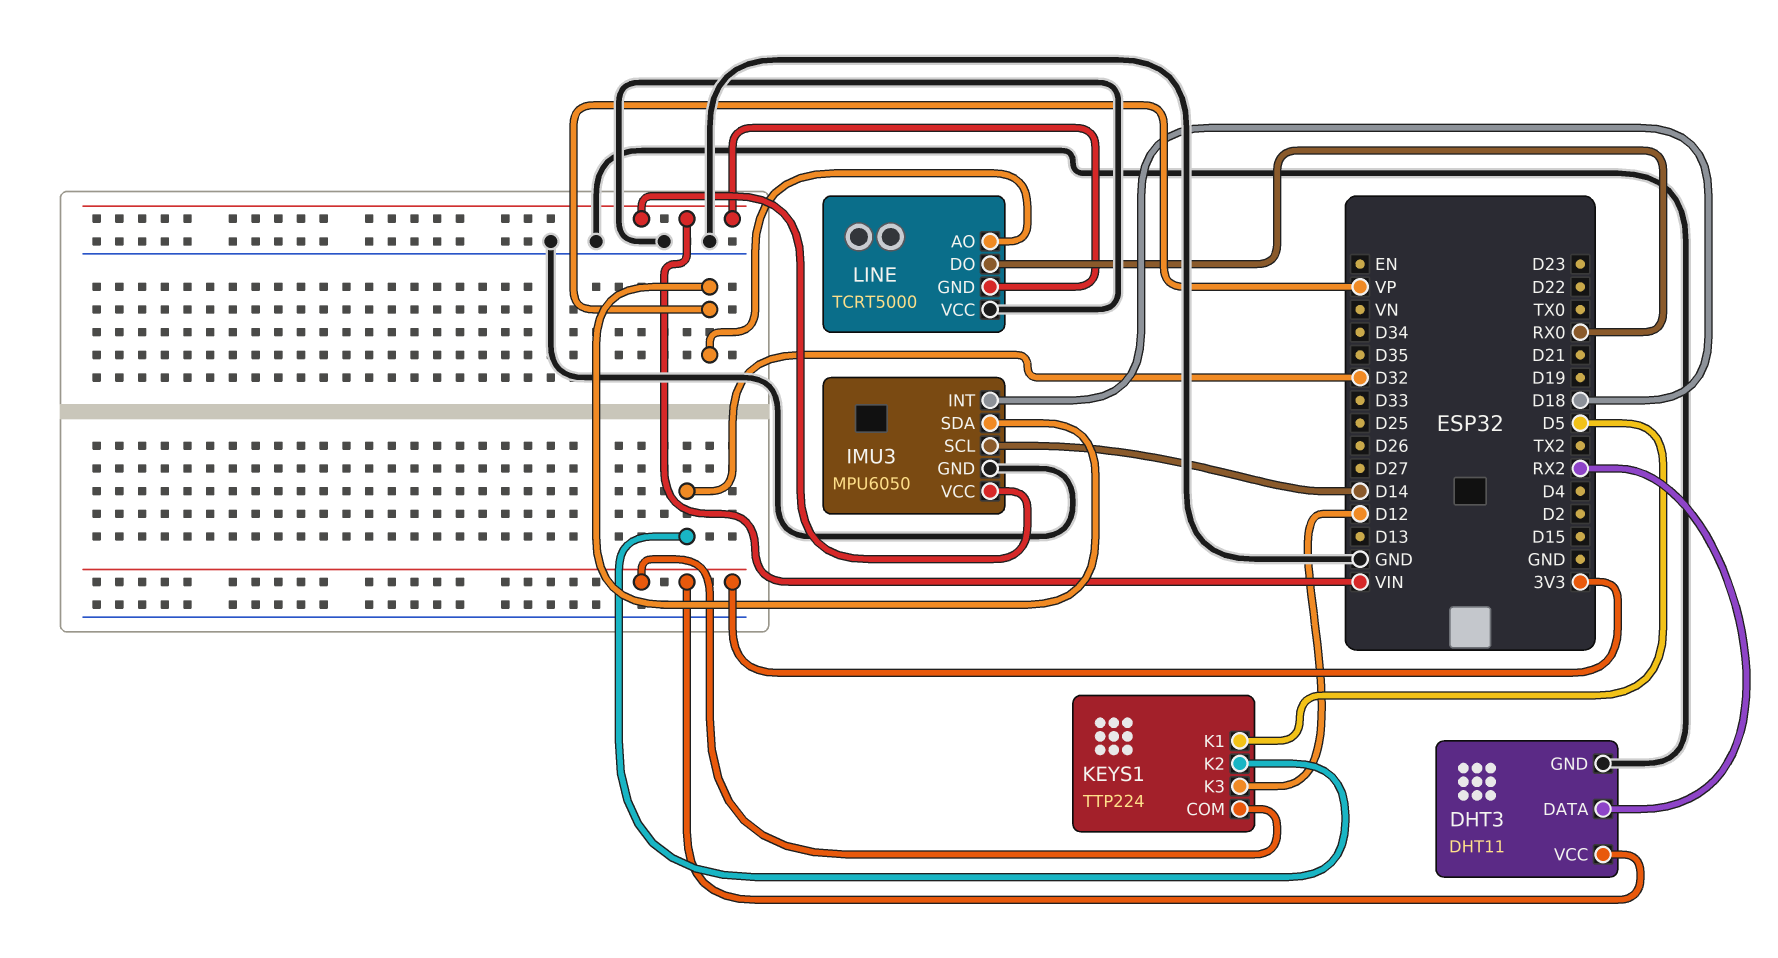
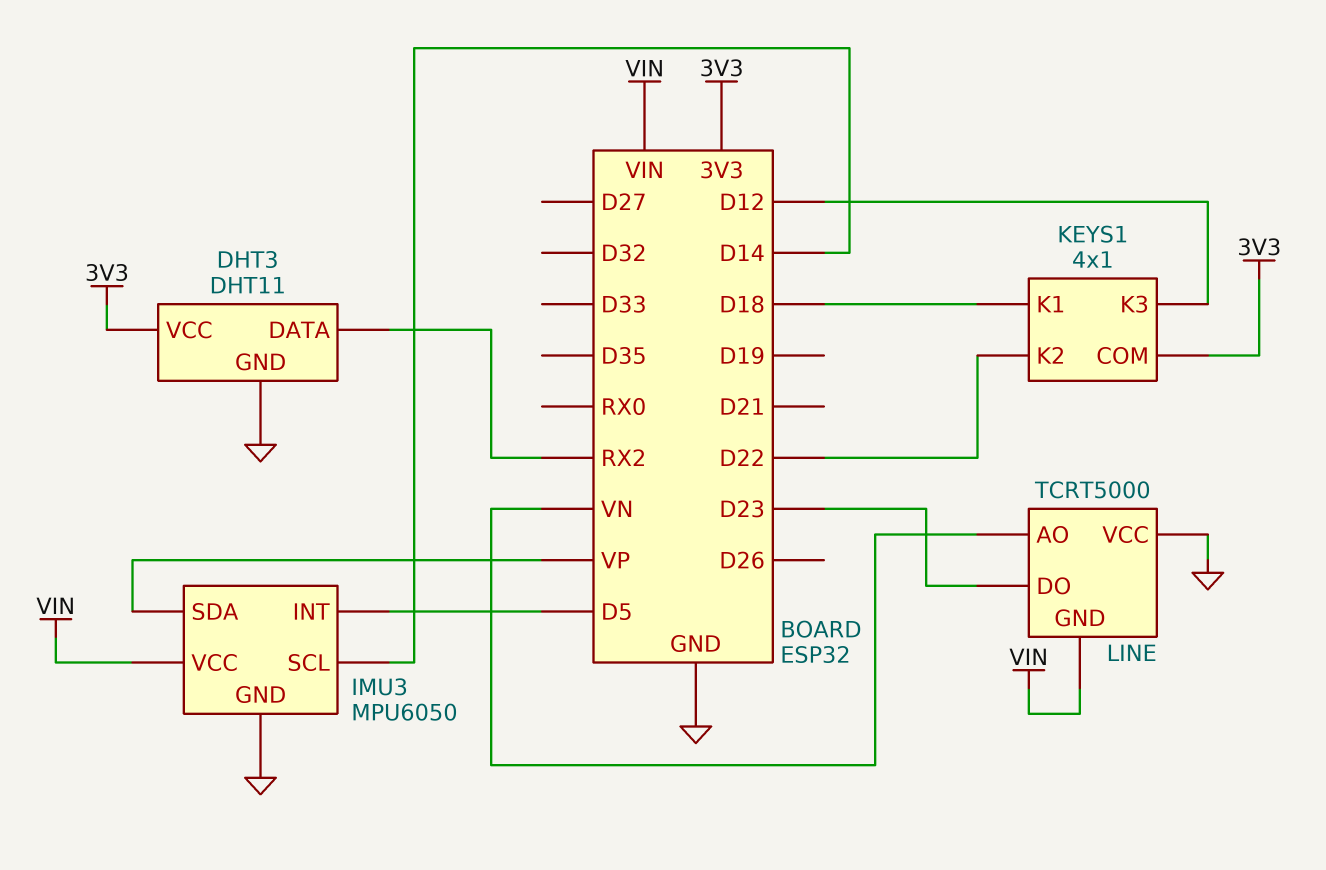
IMU3 pin INT: D18 -> D5
KEYS1: TTP224 -> 4x1
KEYS1 pin K1: D5 -> D18
KEYS1 pin K2: D32 -> D22
LINE pin AO: VP -> VN
LINE pin DO: RX0 -> D23

